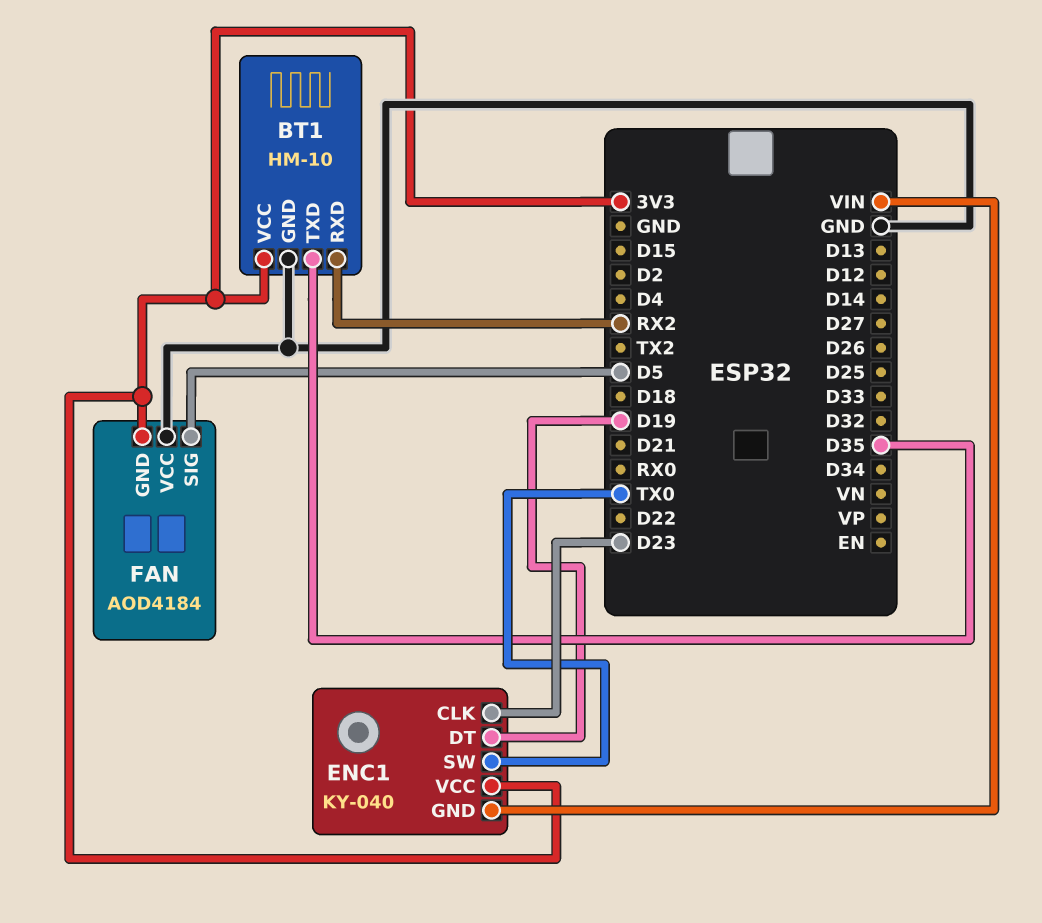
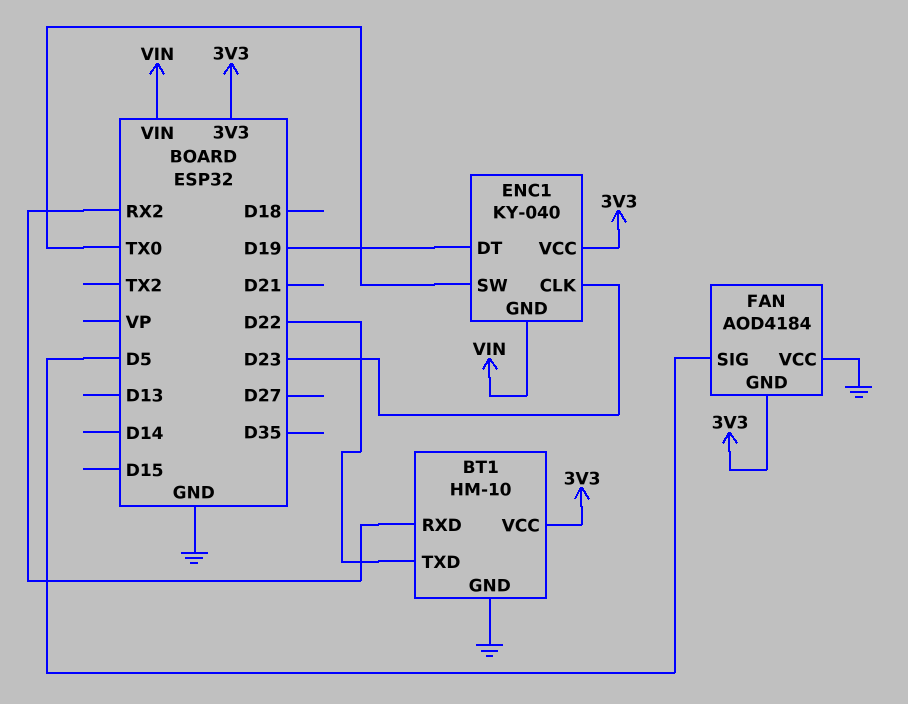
BT1 pin TXD: D35 -> D22

